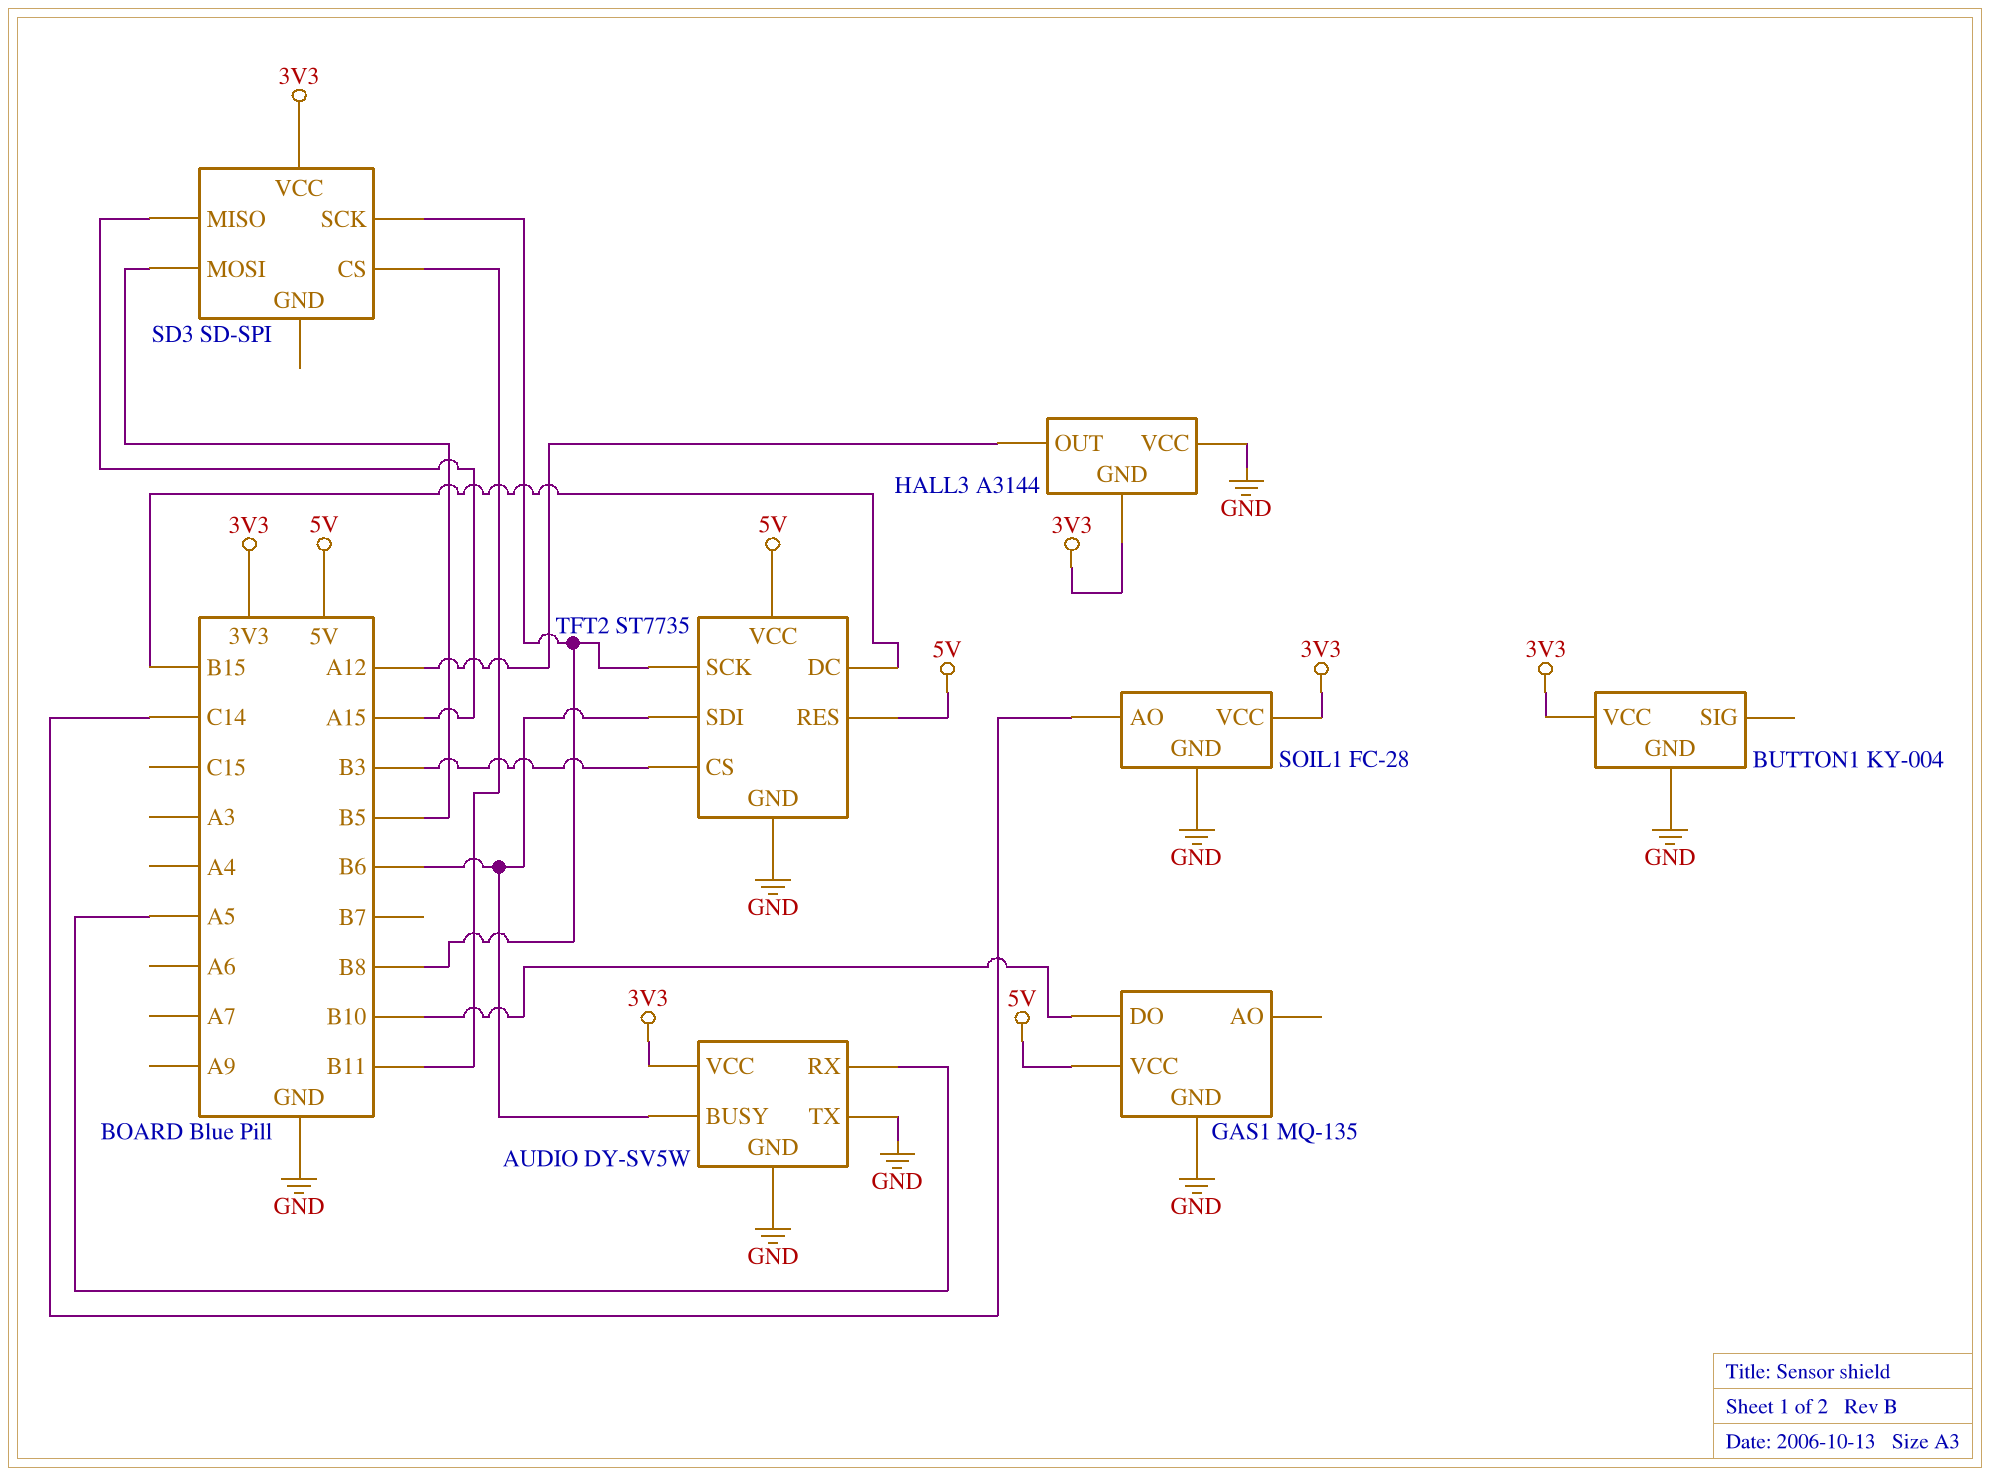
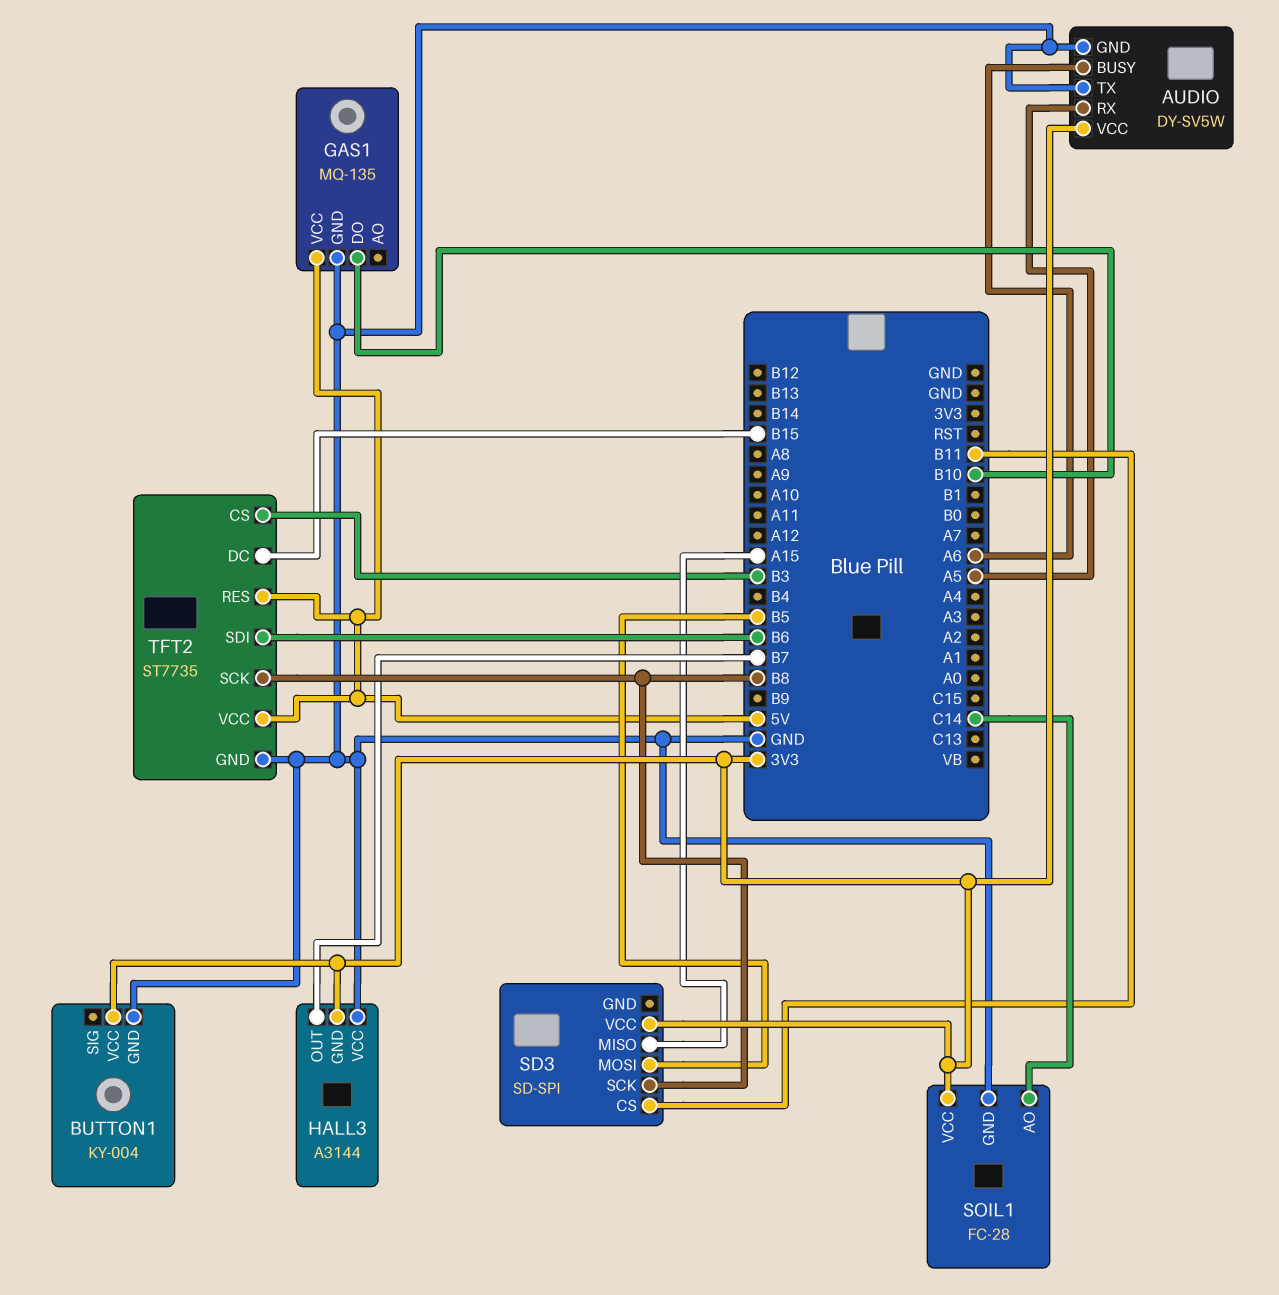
AUDIO pin BUSY: B6 -> A6
HALL3 pin OUT: A12 -> B7

